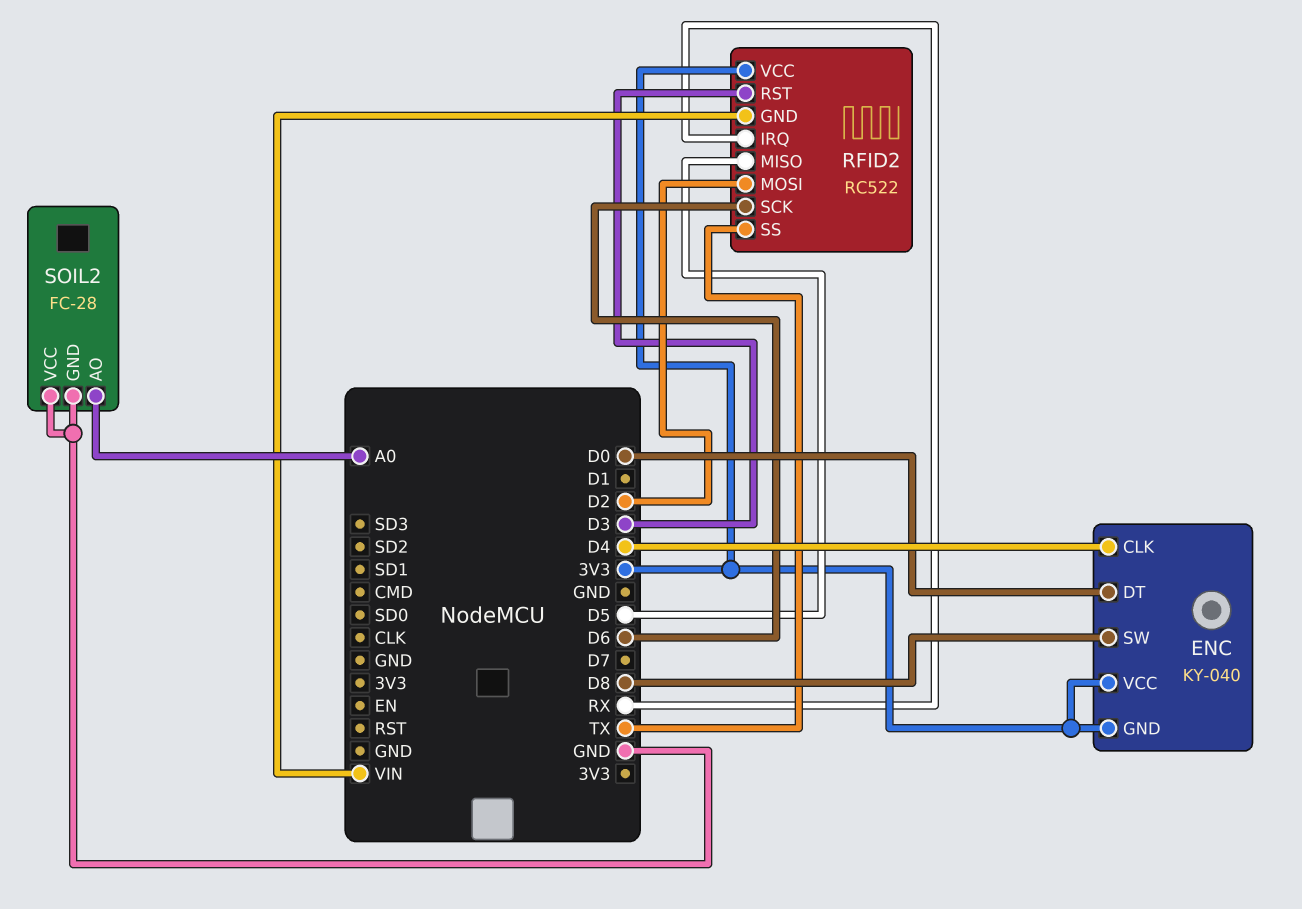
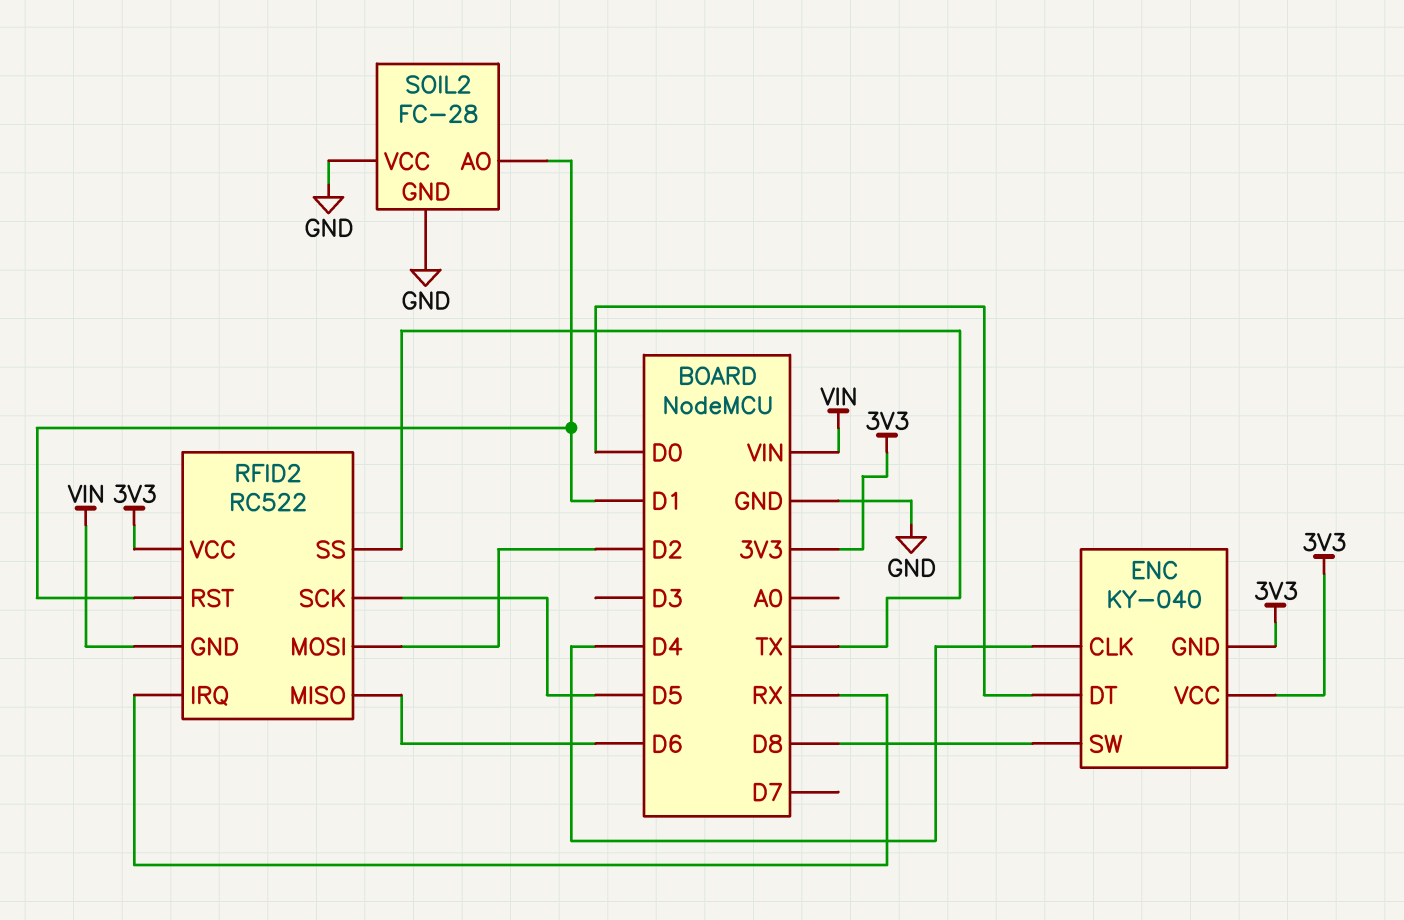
RFID2 pin MISO: D5 -> D6
RFID2 pin RST: D3 -> D1
RFID2 pin SCK: D6 -> D5
SOIL2 pin AO: A0 -> D1

